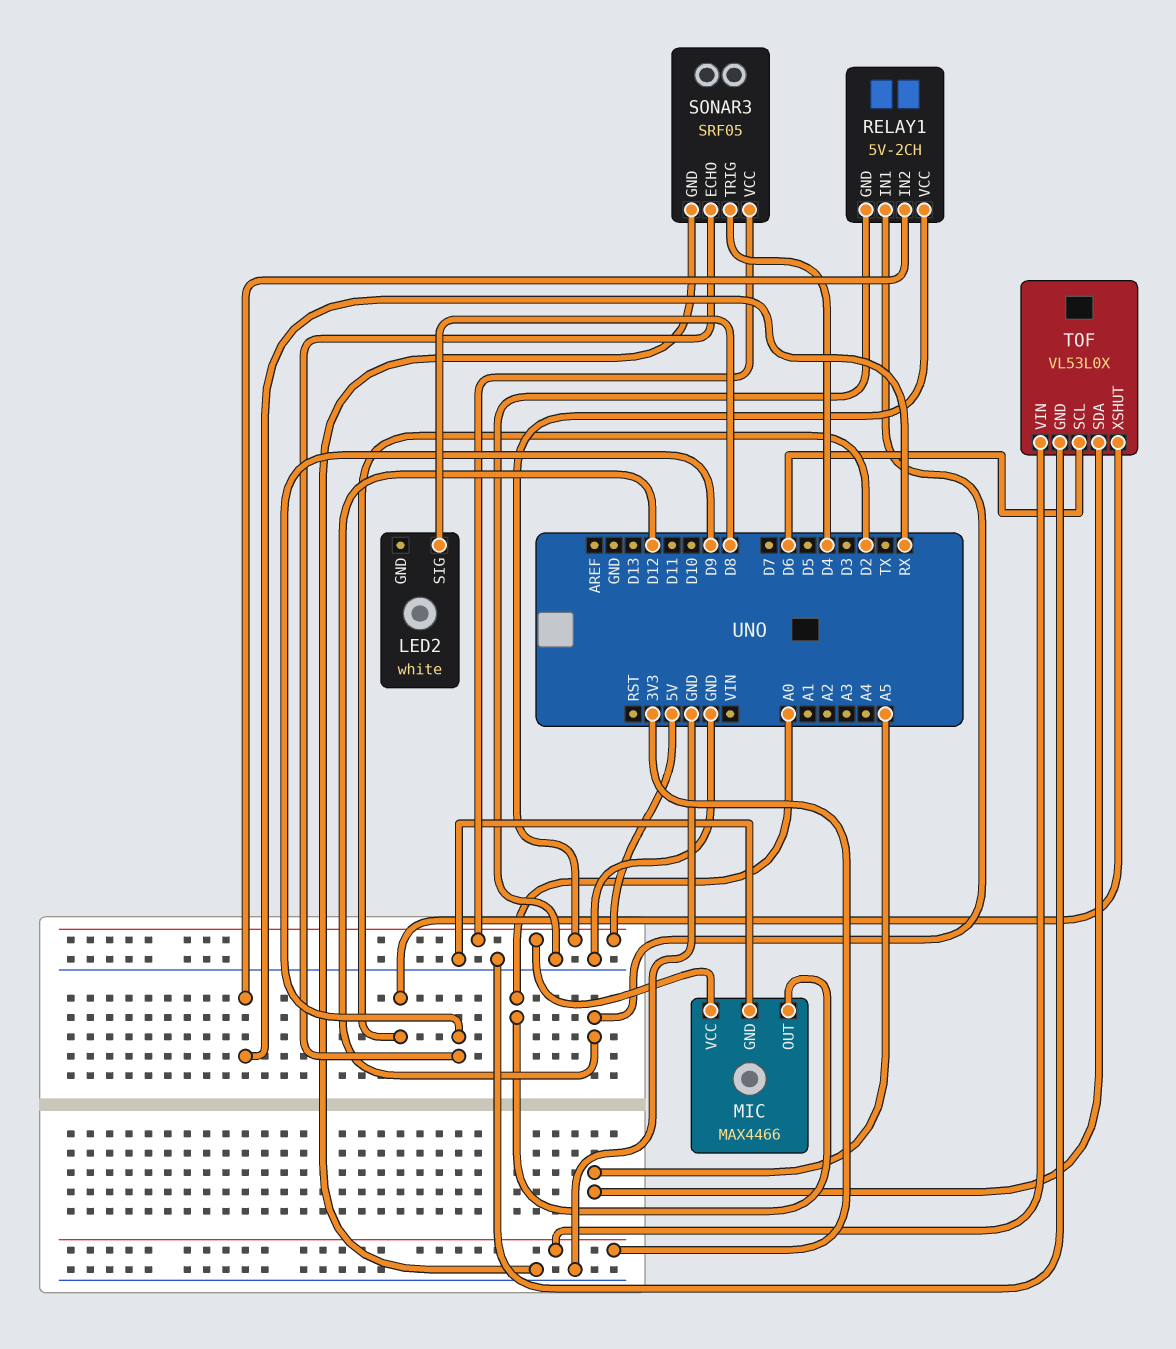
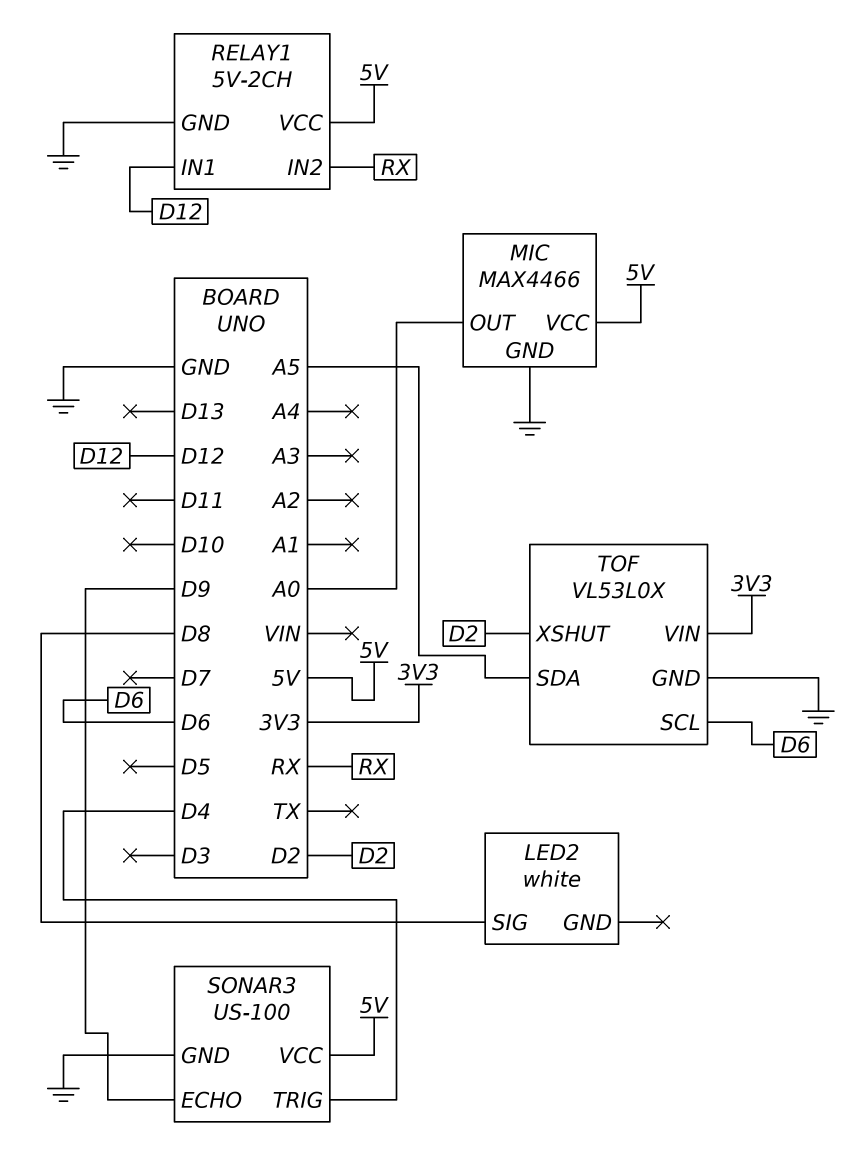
SONAR3: SRF05 -> US-100

